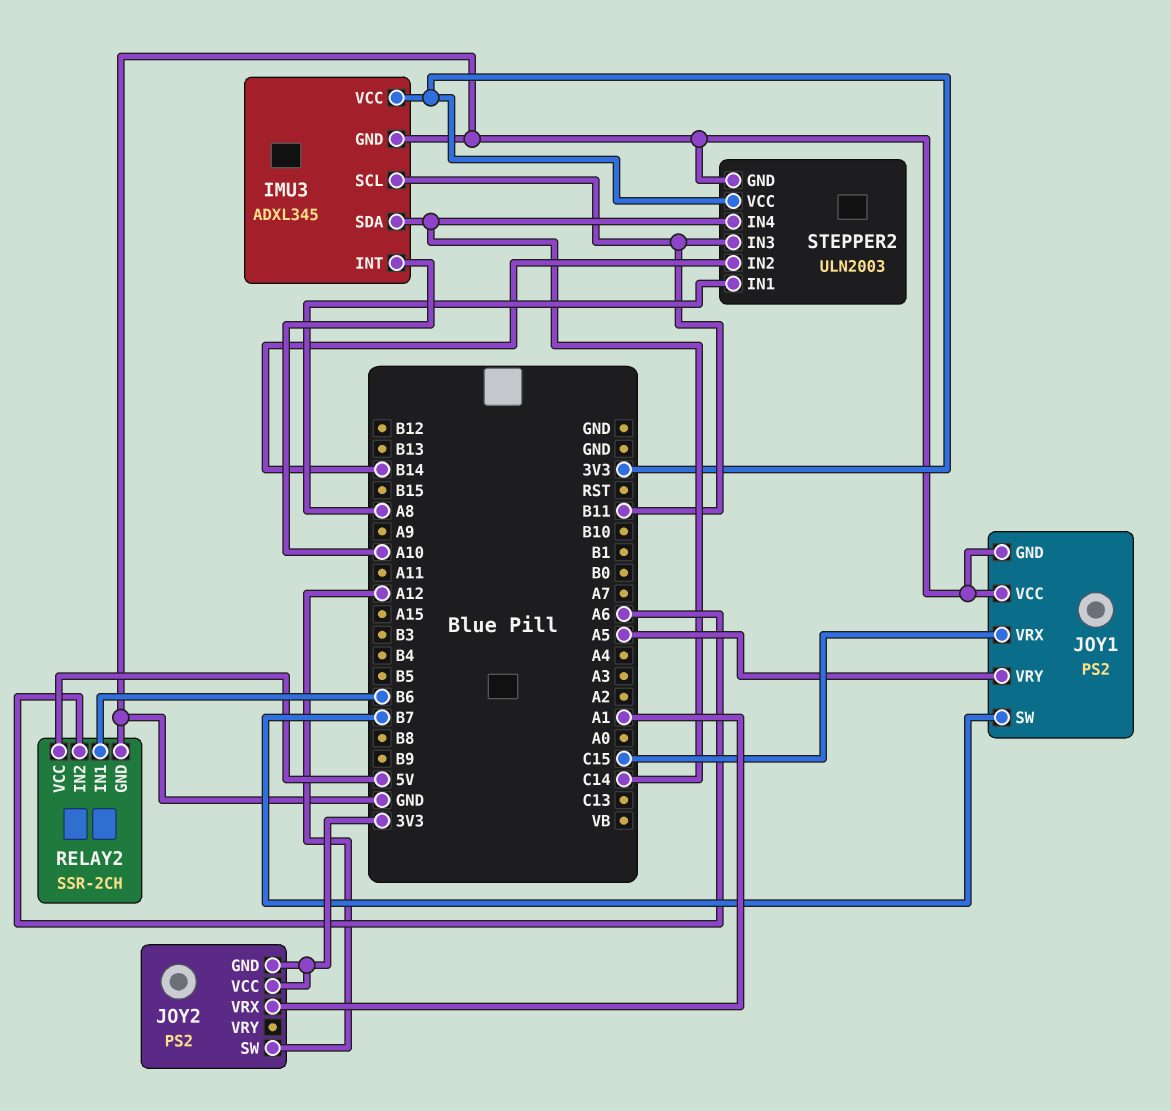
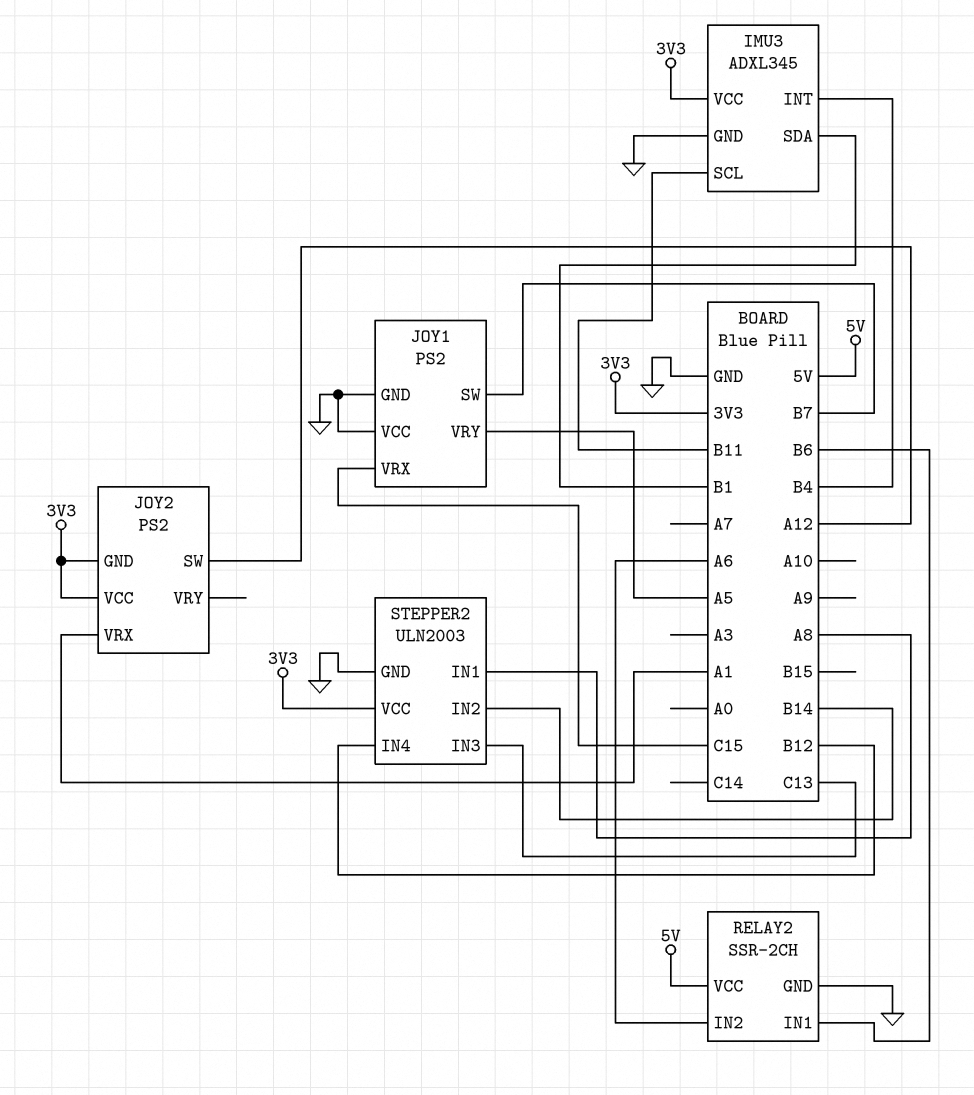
IMU3 pin INT: A10 -> B4
IMU3 pin SDA: C14 -> B1
STEPPER2 pin IN3: B11 -> C13
STEPPER2 pin IN4: C14 -> B12

